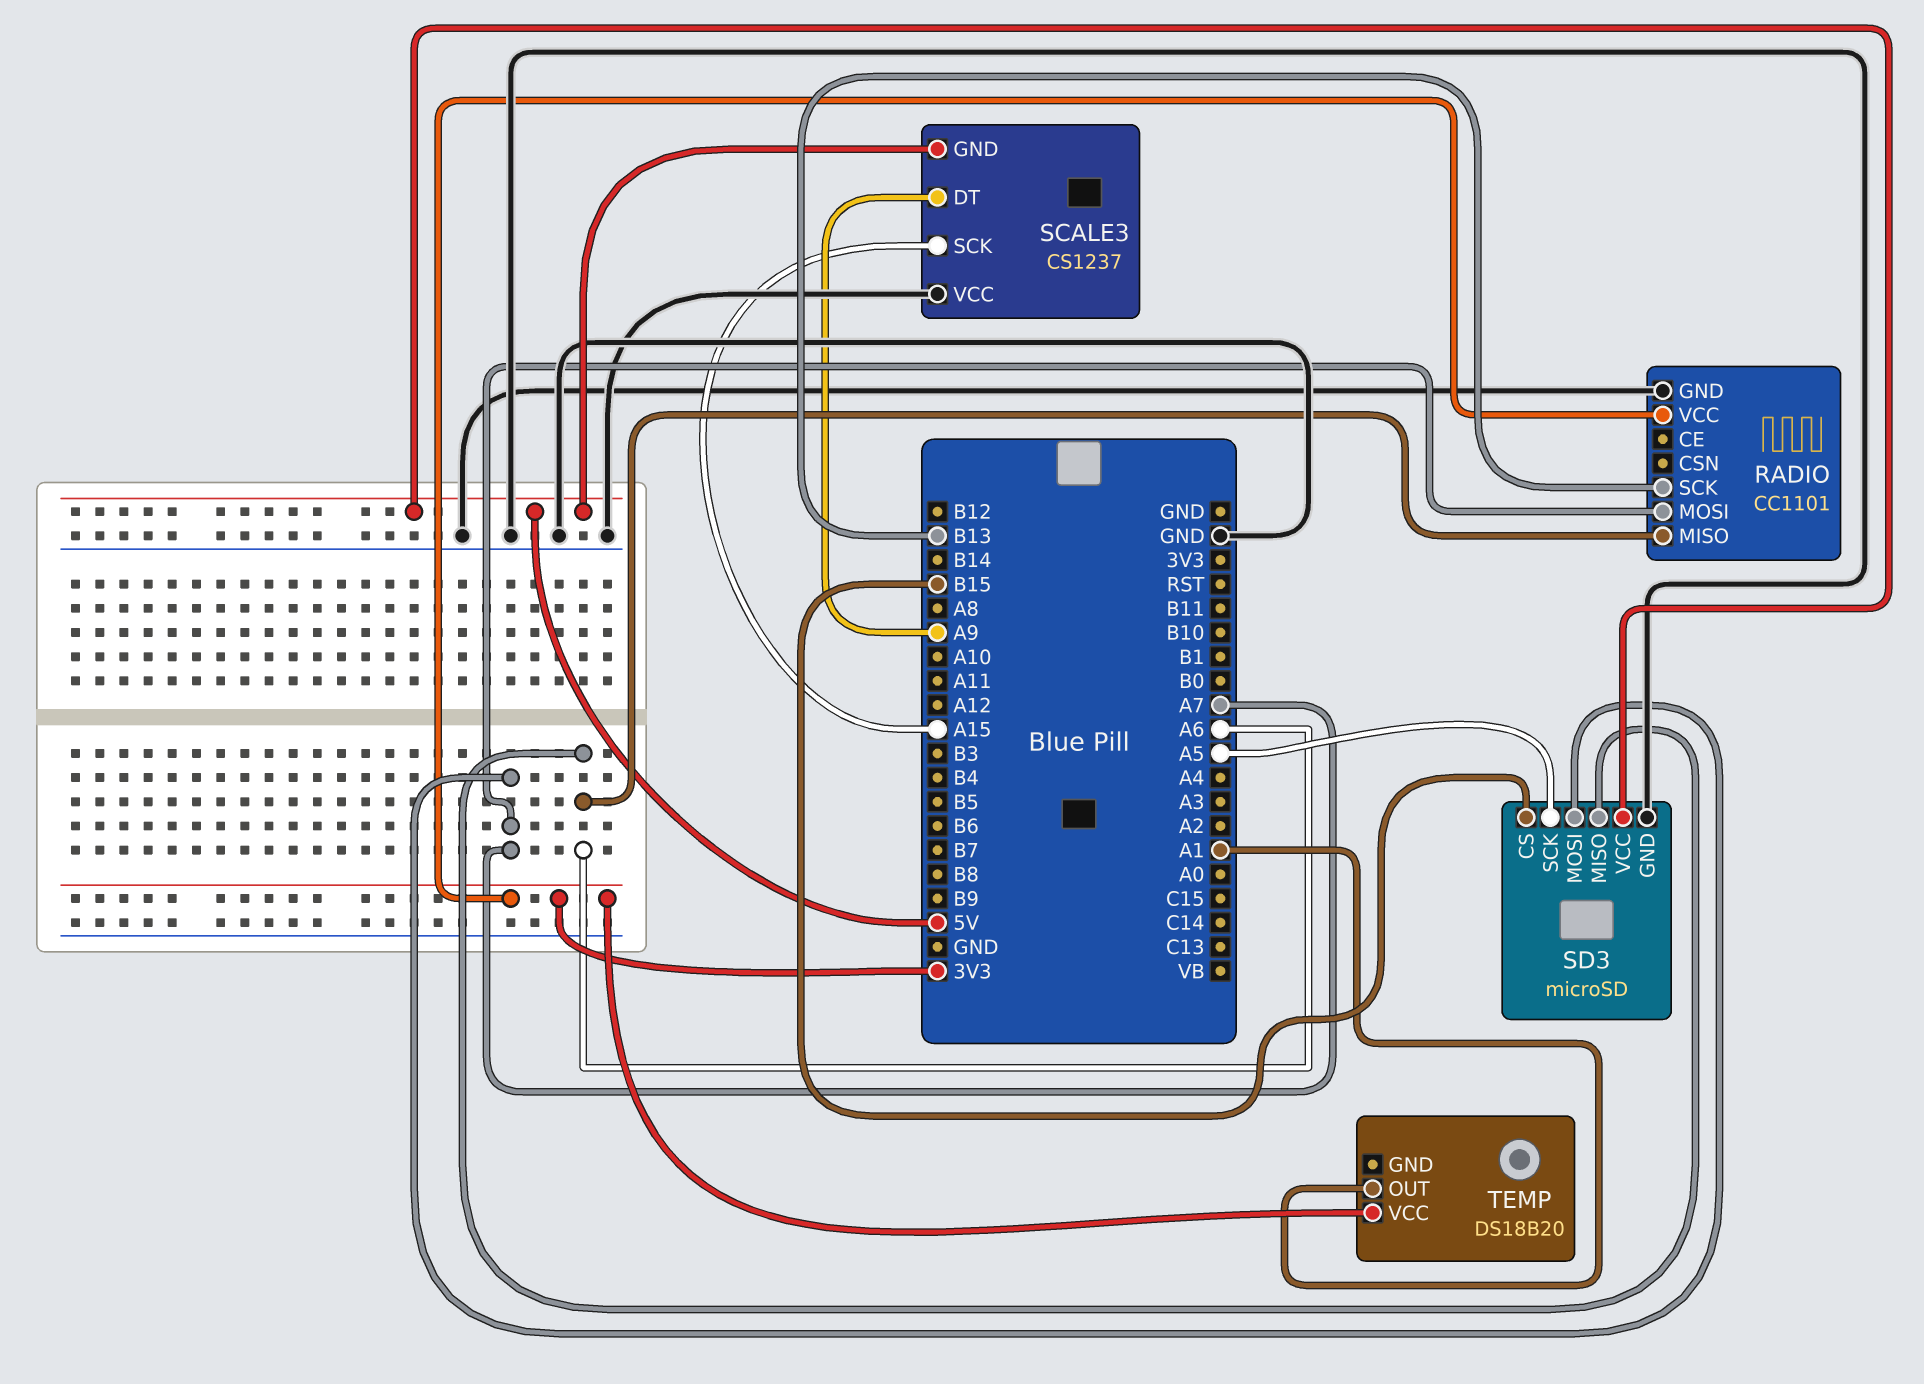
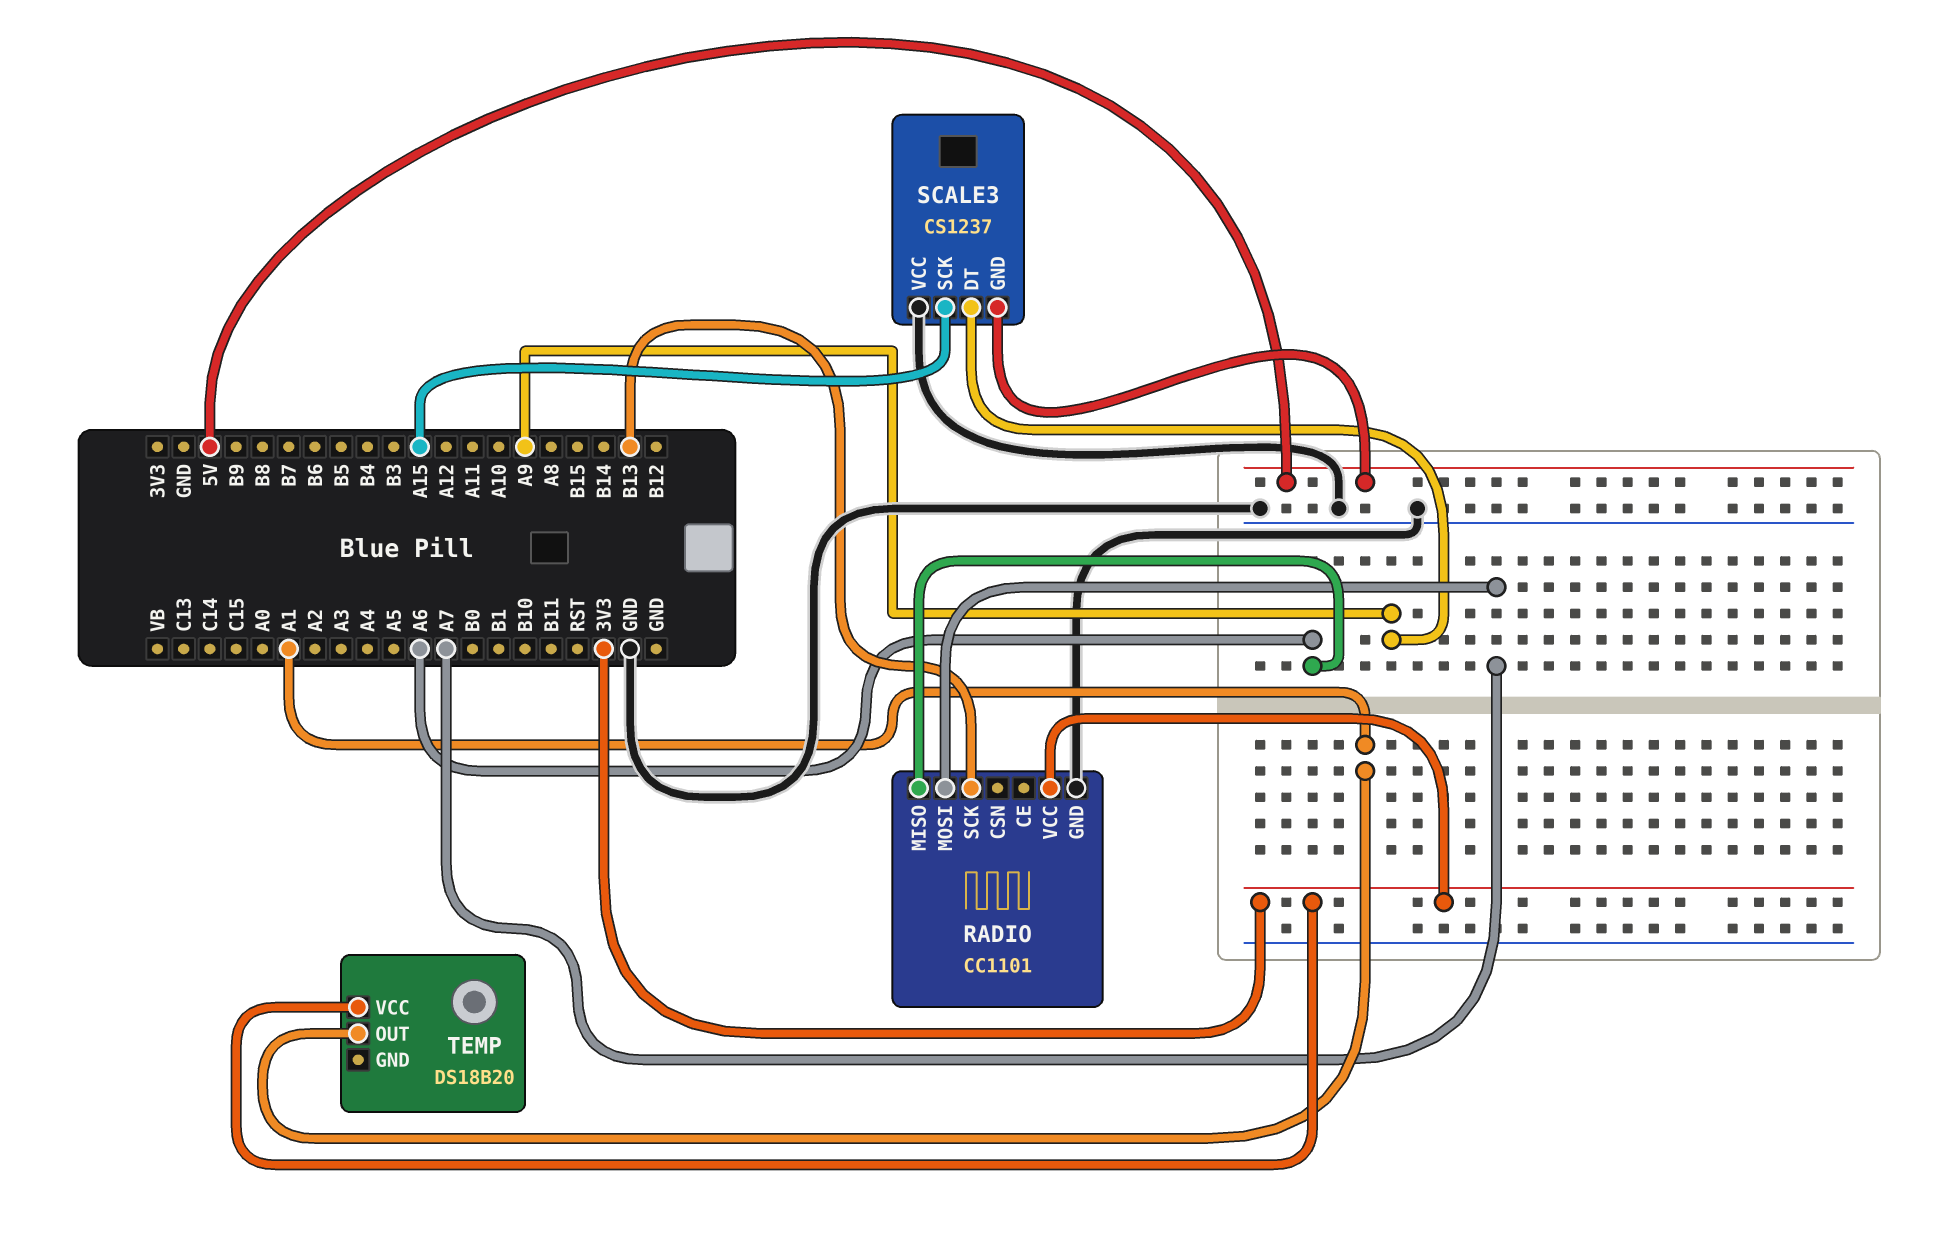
SD3: microSD -> none
SD3 pin CS: B15 -> none
SD3 pin GND: GND -> none
SD3 pin MISO: A6 -> none
SD3 pin MOSI: A7 -> none
SD3 pin SCK: A5 -> none
SD3 pin VCC: 5V -> none

